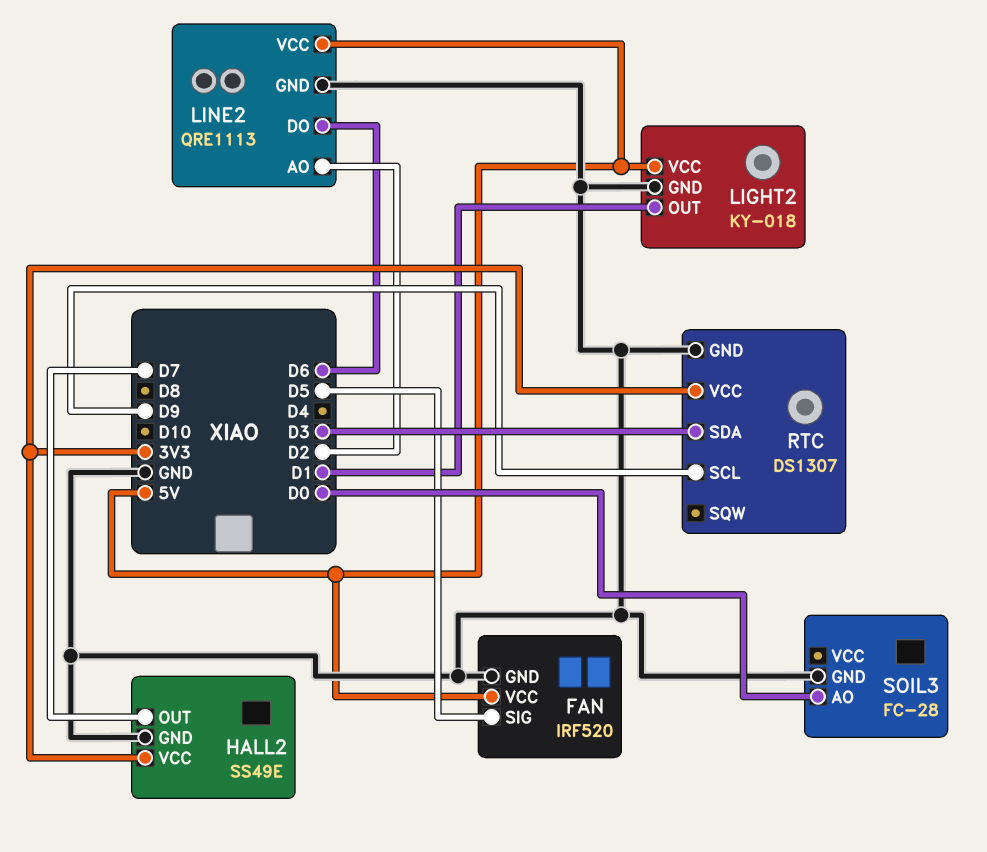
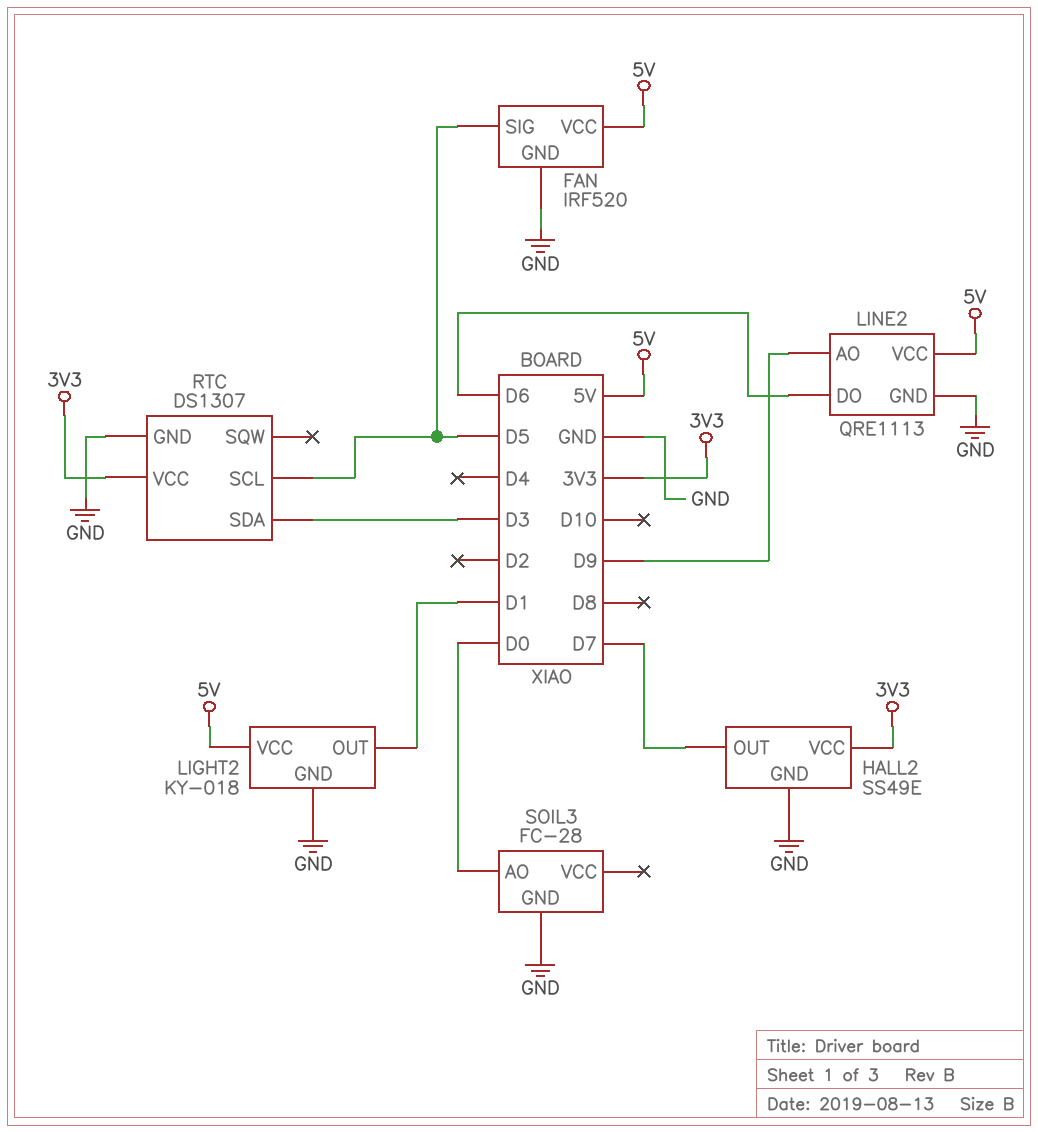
LINE2 pin AO: D2 -> D9
RTC pin SCL: D9 -> D5

